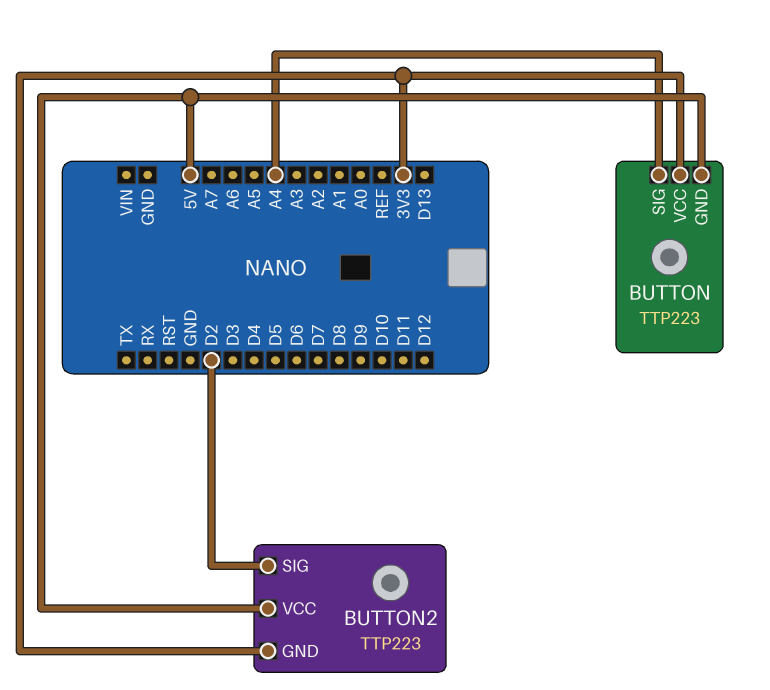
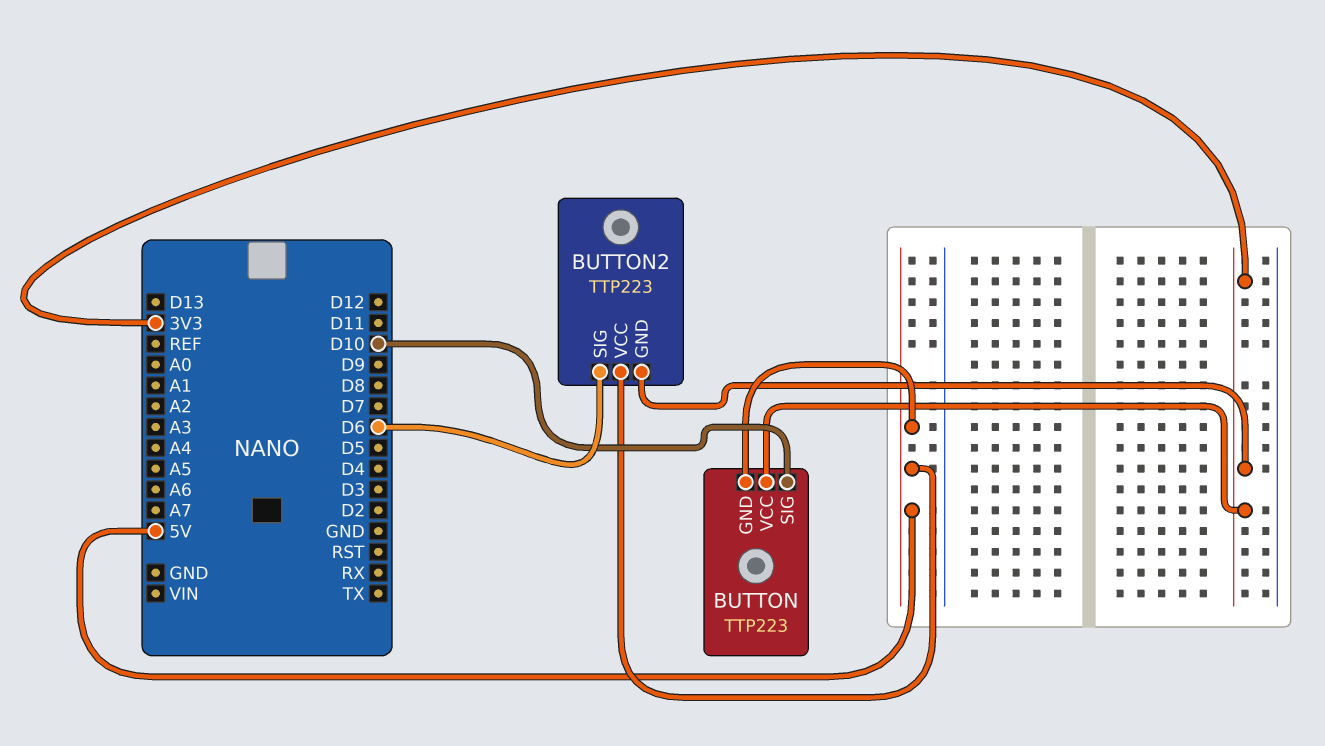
BUTTON pin SIG: A4 -> D10
BUTTON2 pin SIG: D2 -> D6

